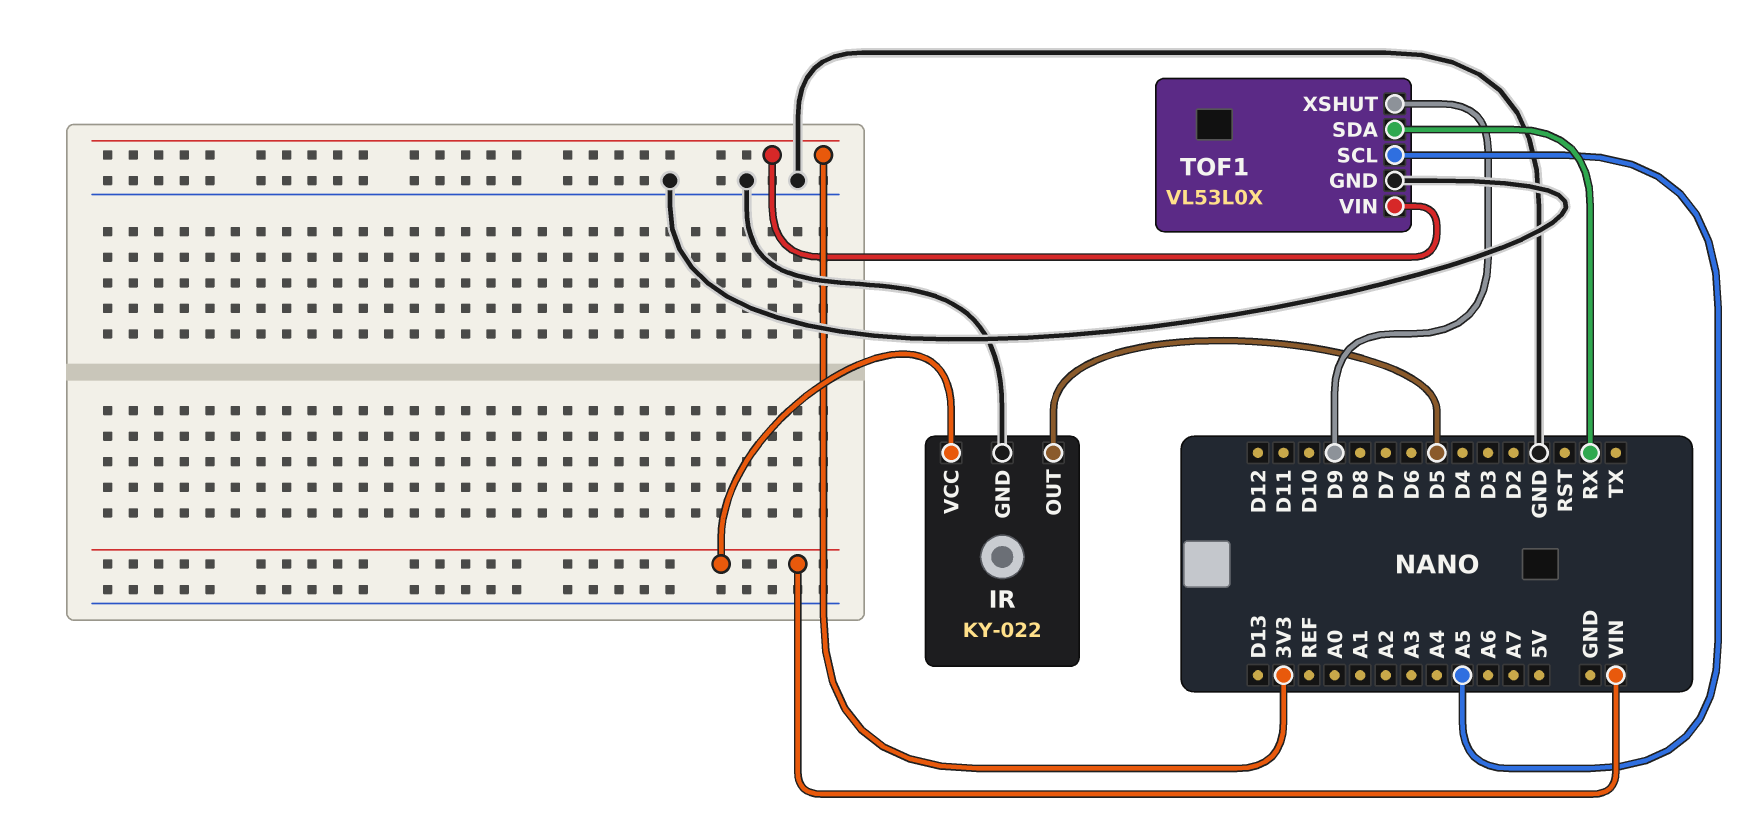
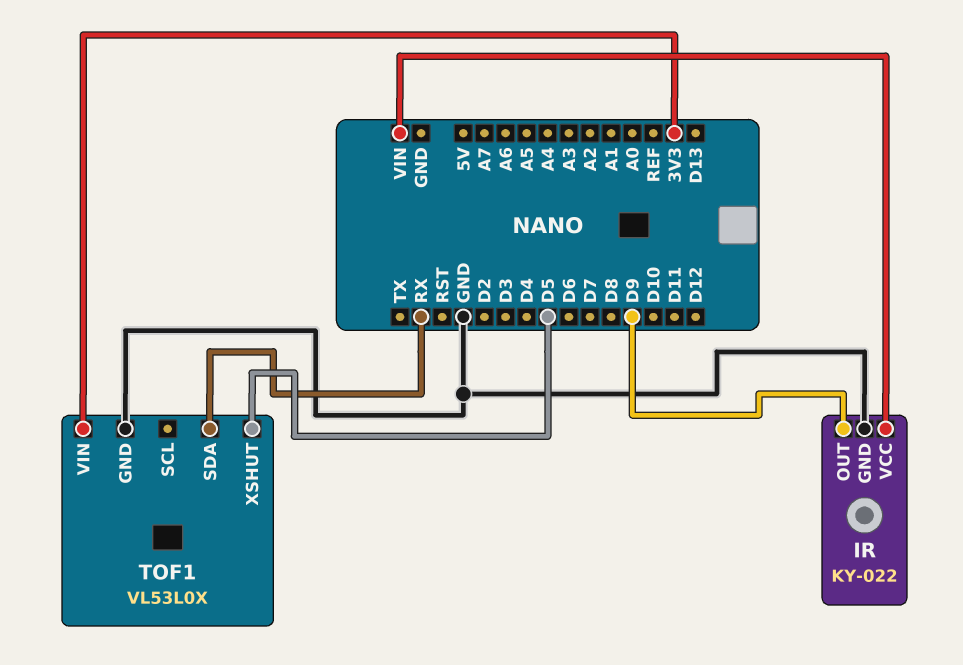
IR pin OUT: D5 -> D9
TOF1 pin SCL: A5 -> none
TOF1 pin XSHUT: D9 -> D5

